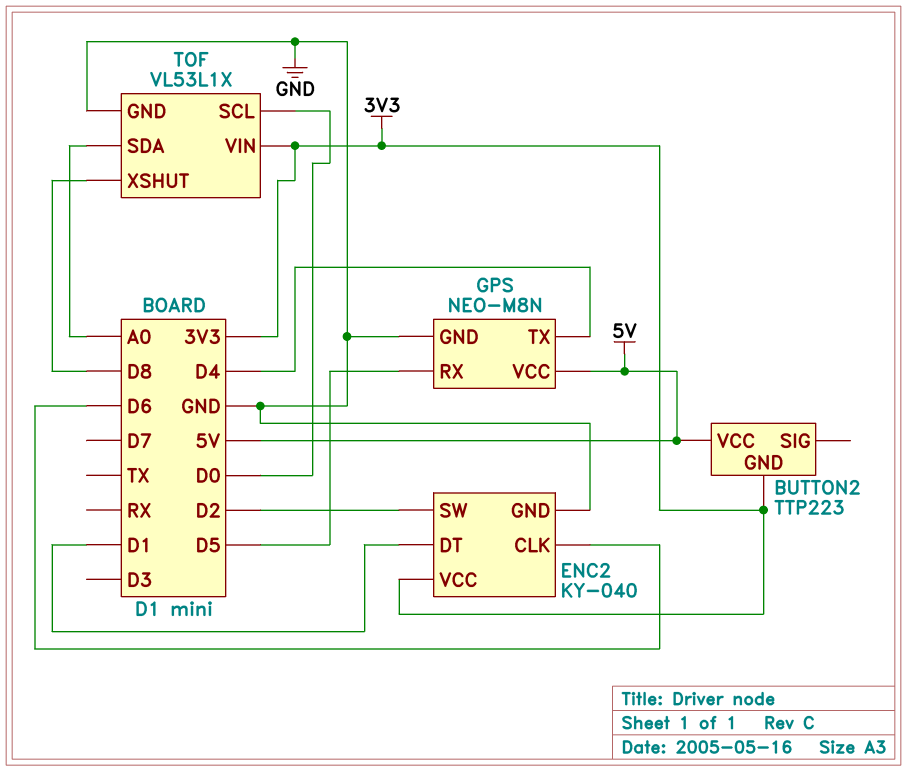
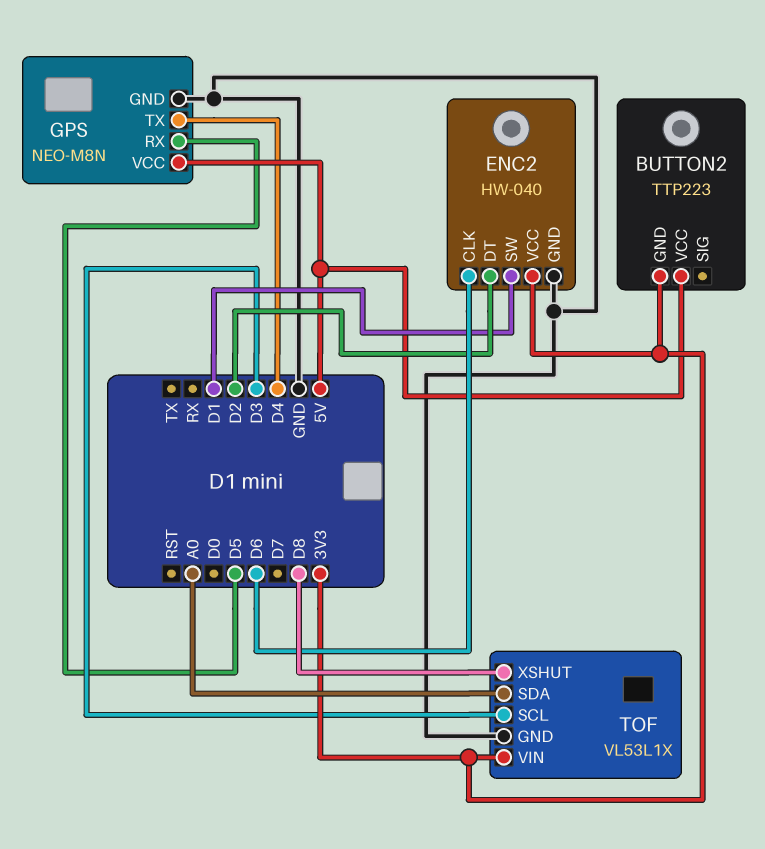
ENC2: KY-040 -> HW-040
ENC2 pin DT: D1 -> D2
ENC2 pin SW: D2 -> D1
TOF pin SCL: D0 -> D3

